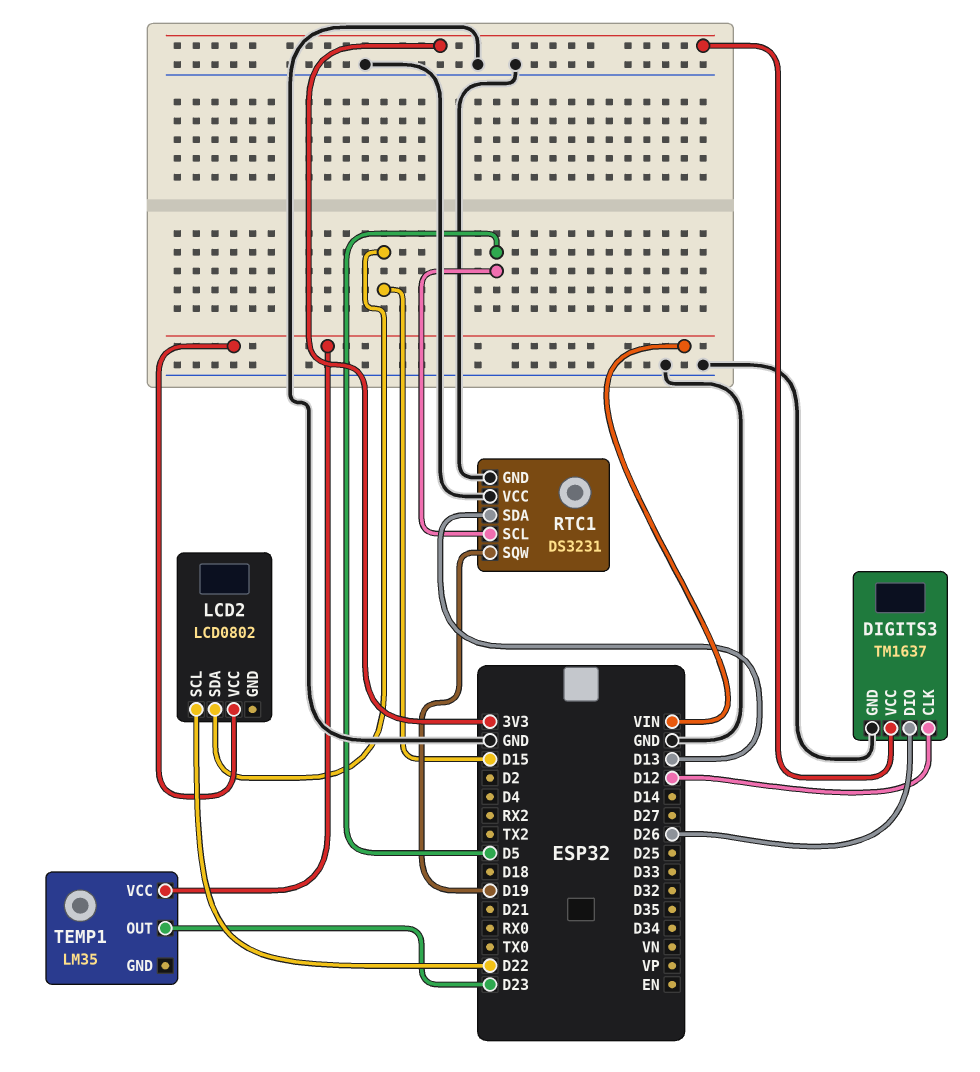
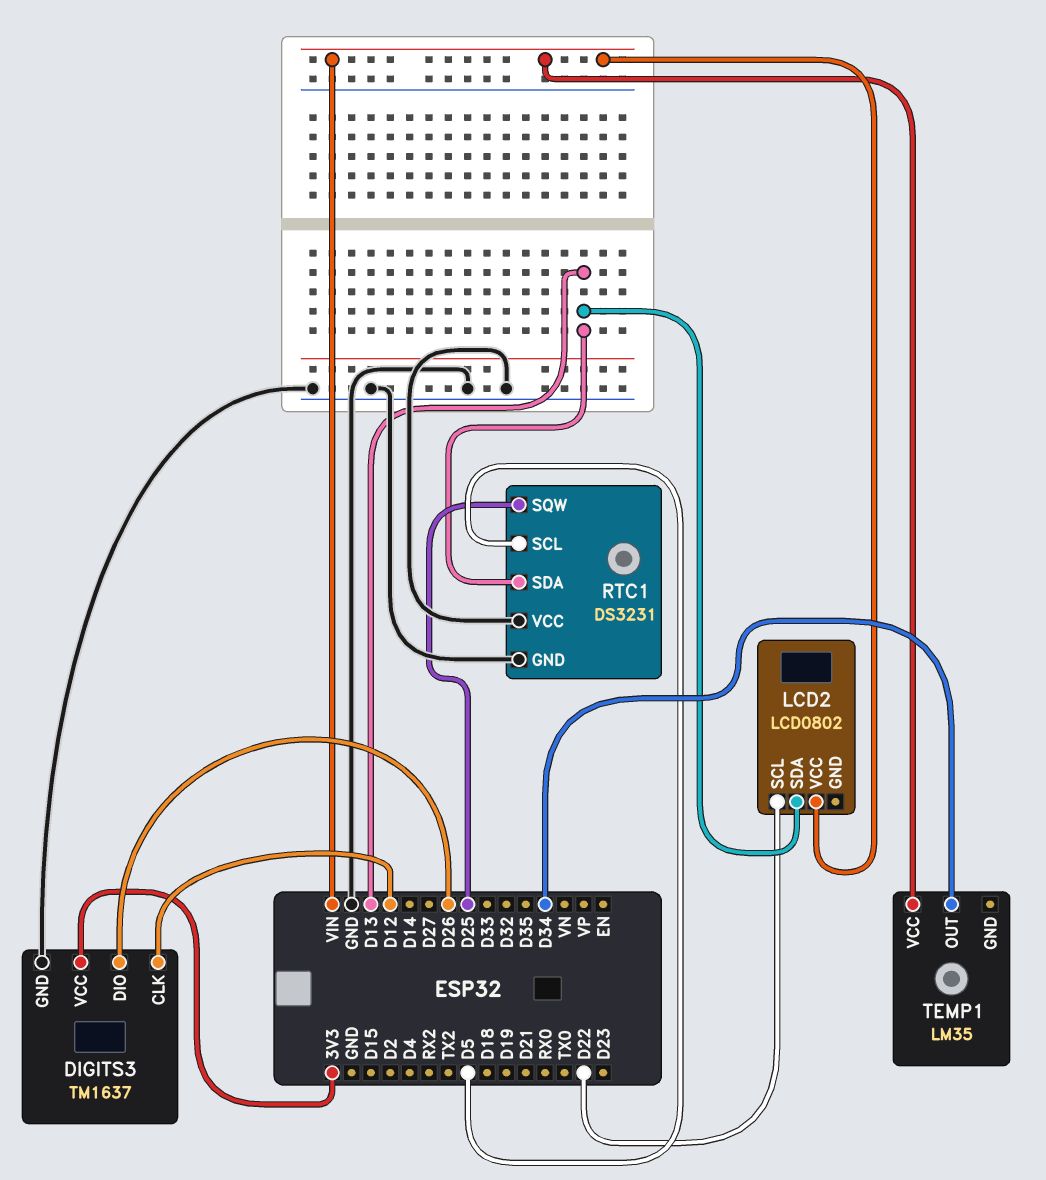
LCD2 pin SDA: D15 -> D13
RTC1 pin SQW: D19 -> D25
TEMP1 pin OUT: D23 -> D34

